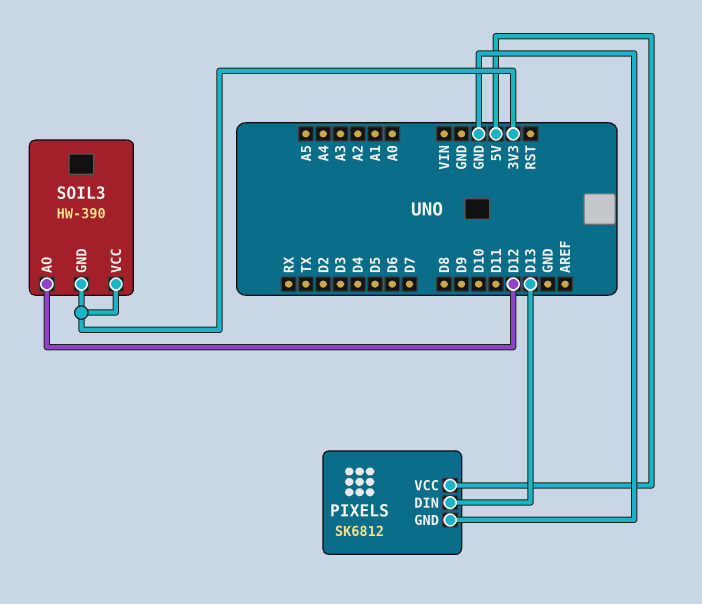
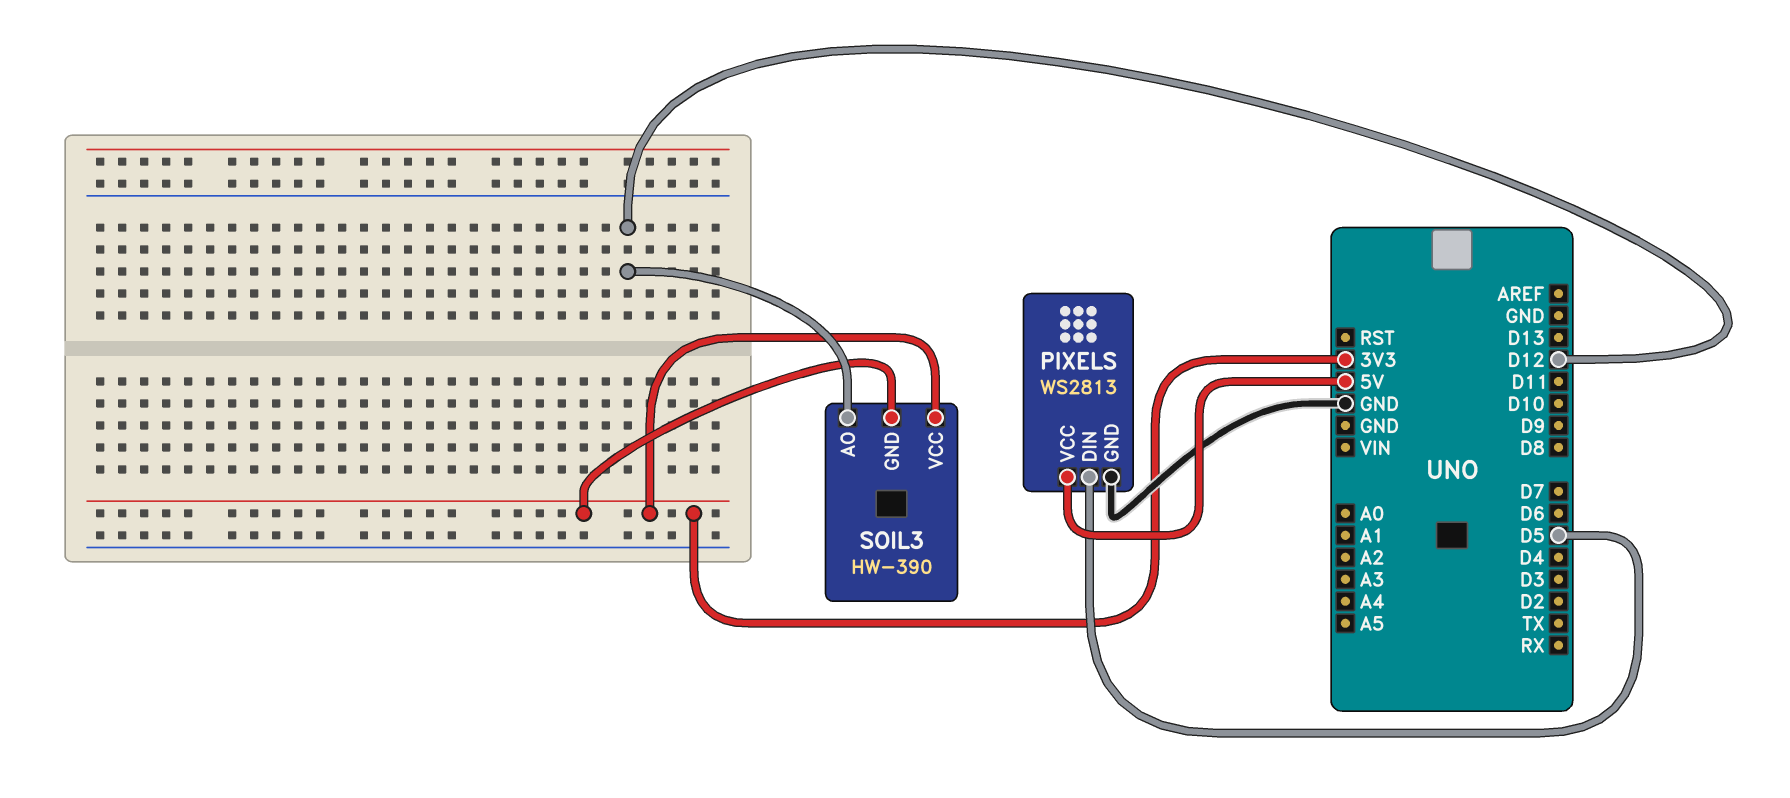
PIXELS: SK6812 -> WS2813
PIXELS pin DIN: D13 -> D5

